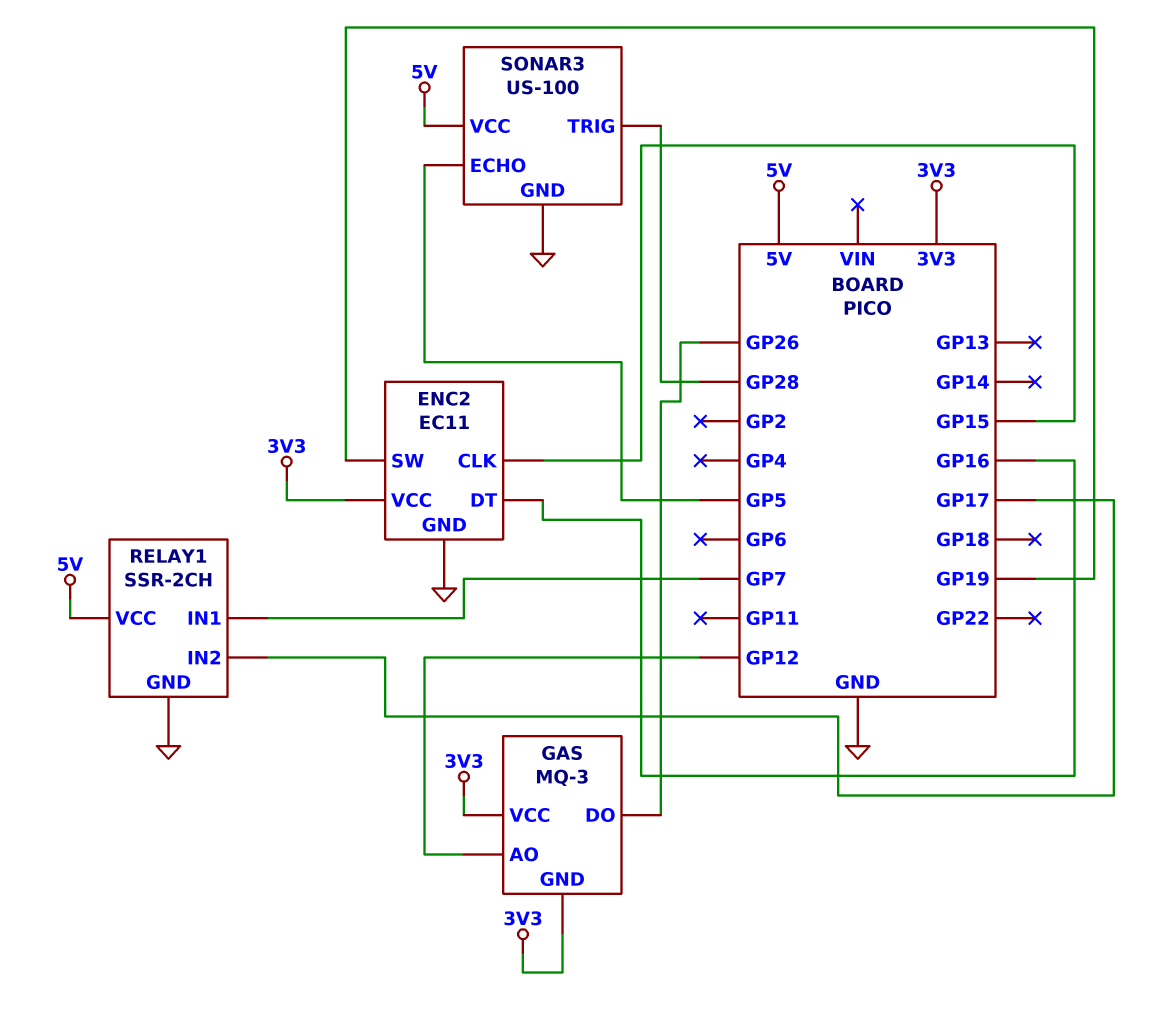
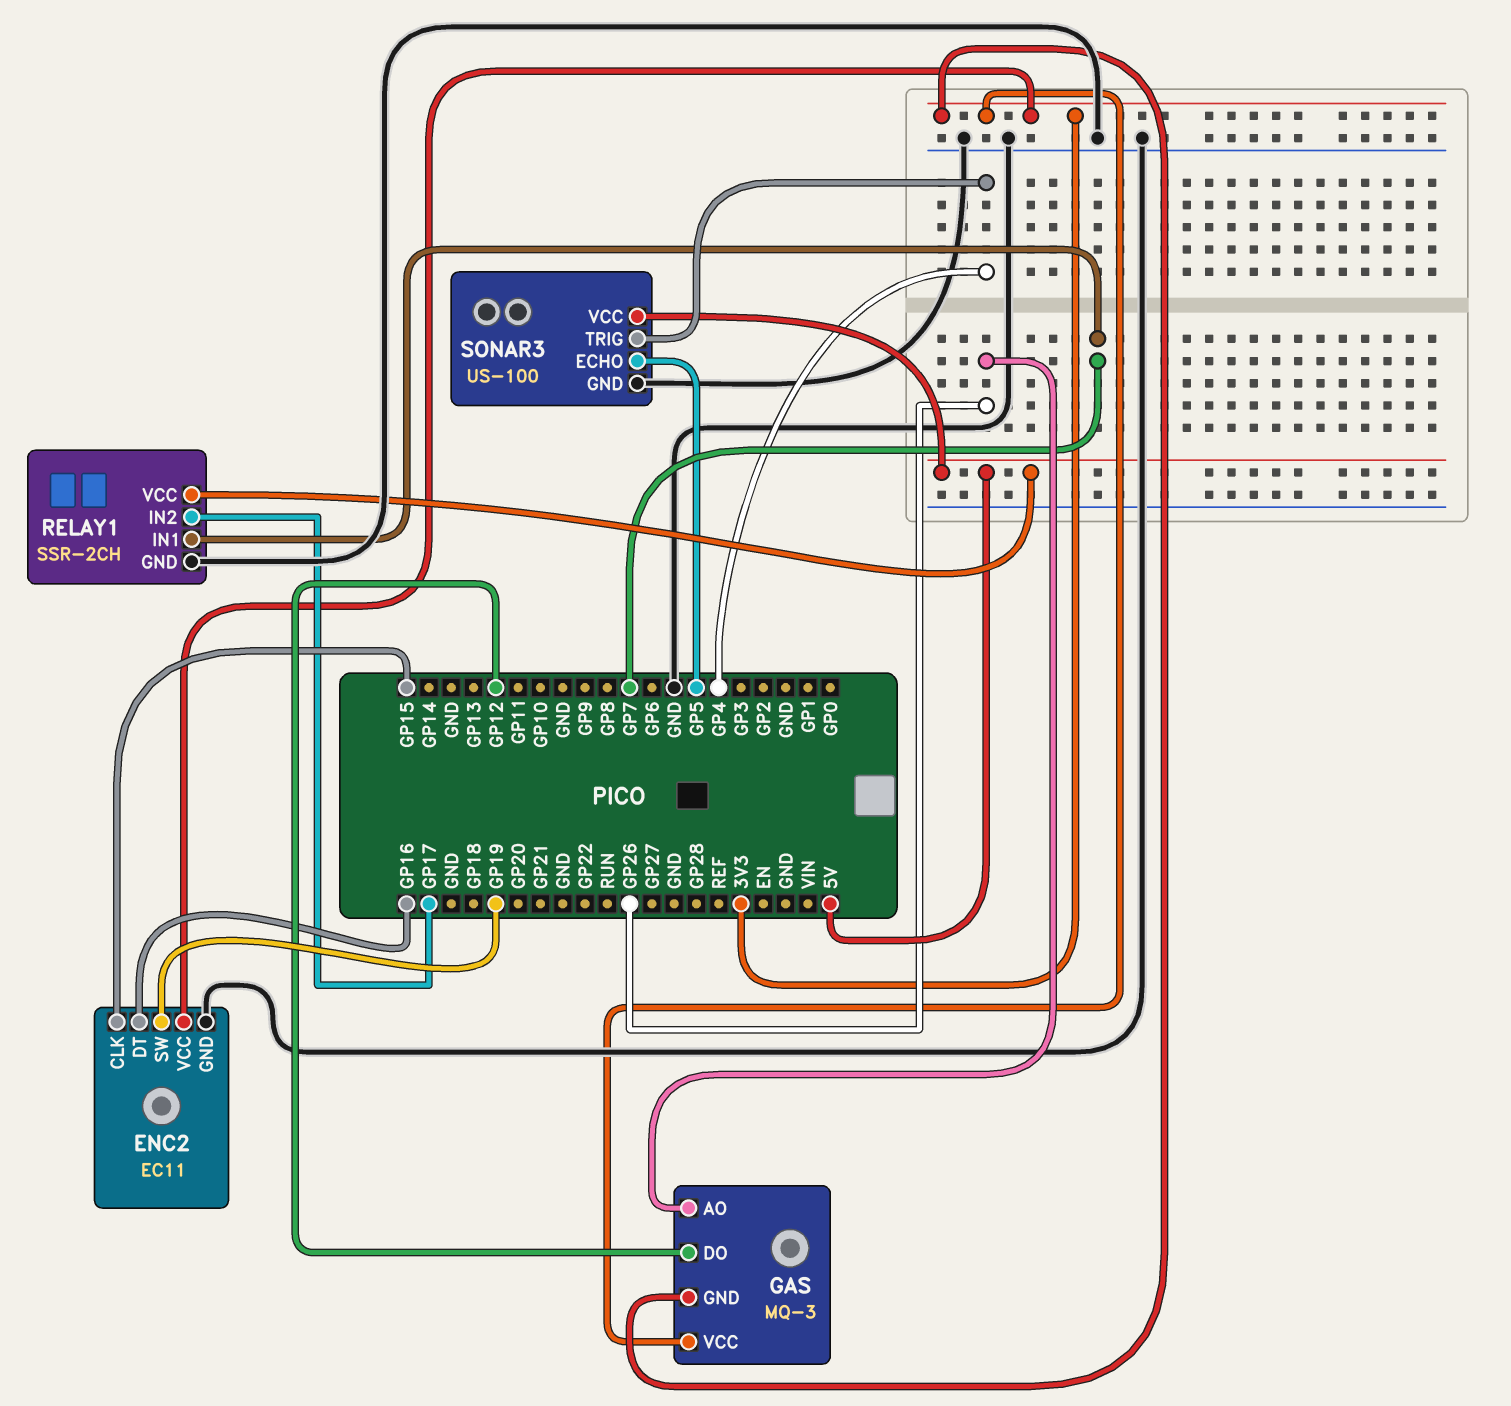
GAS pin AO: GP12 -> GP26
GAS pin DO: GP26 -> GP12
SONAR3 pin TRIG: GP28 -> GP4

